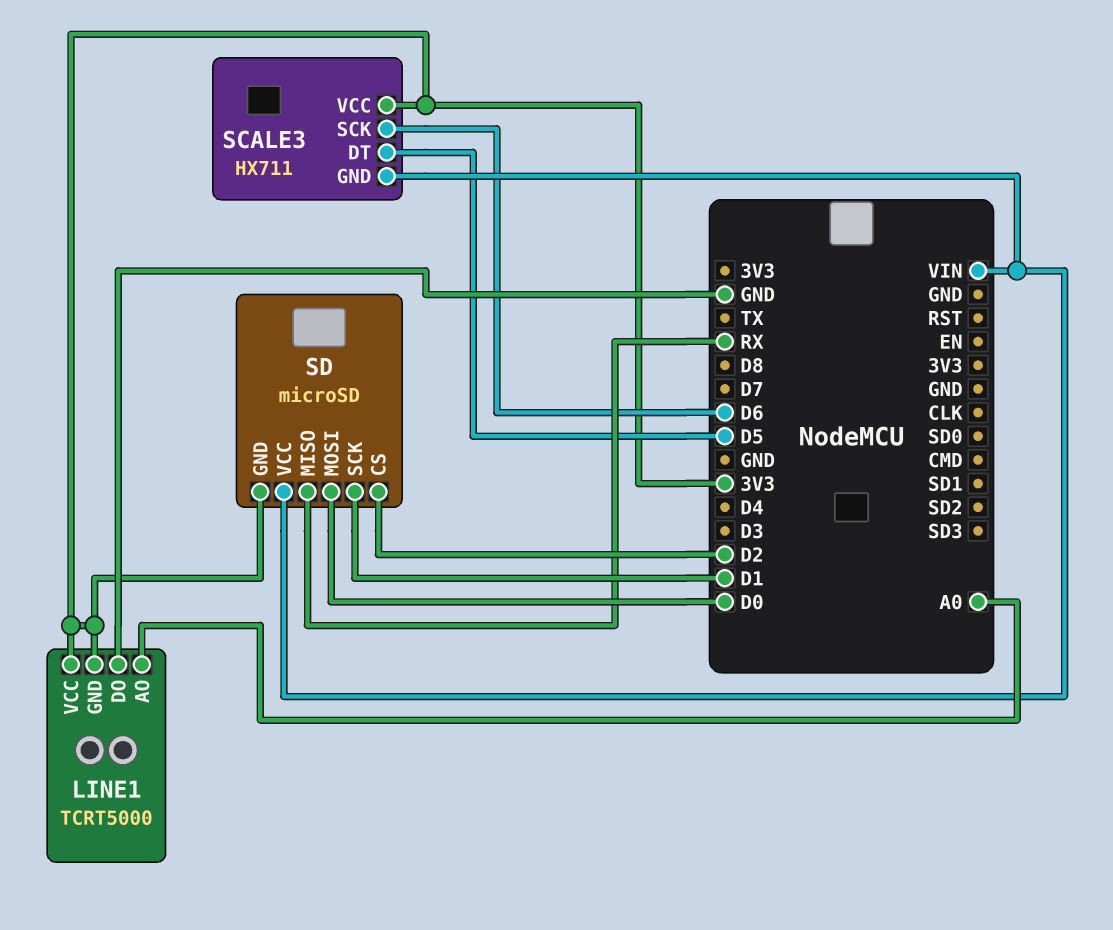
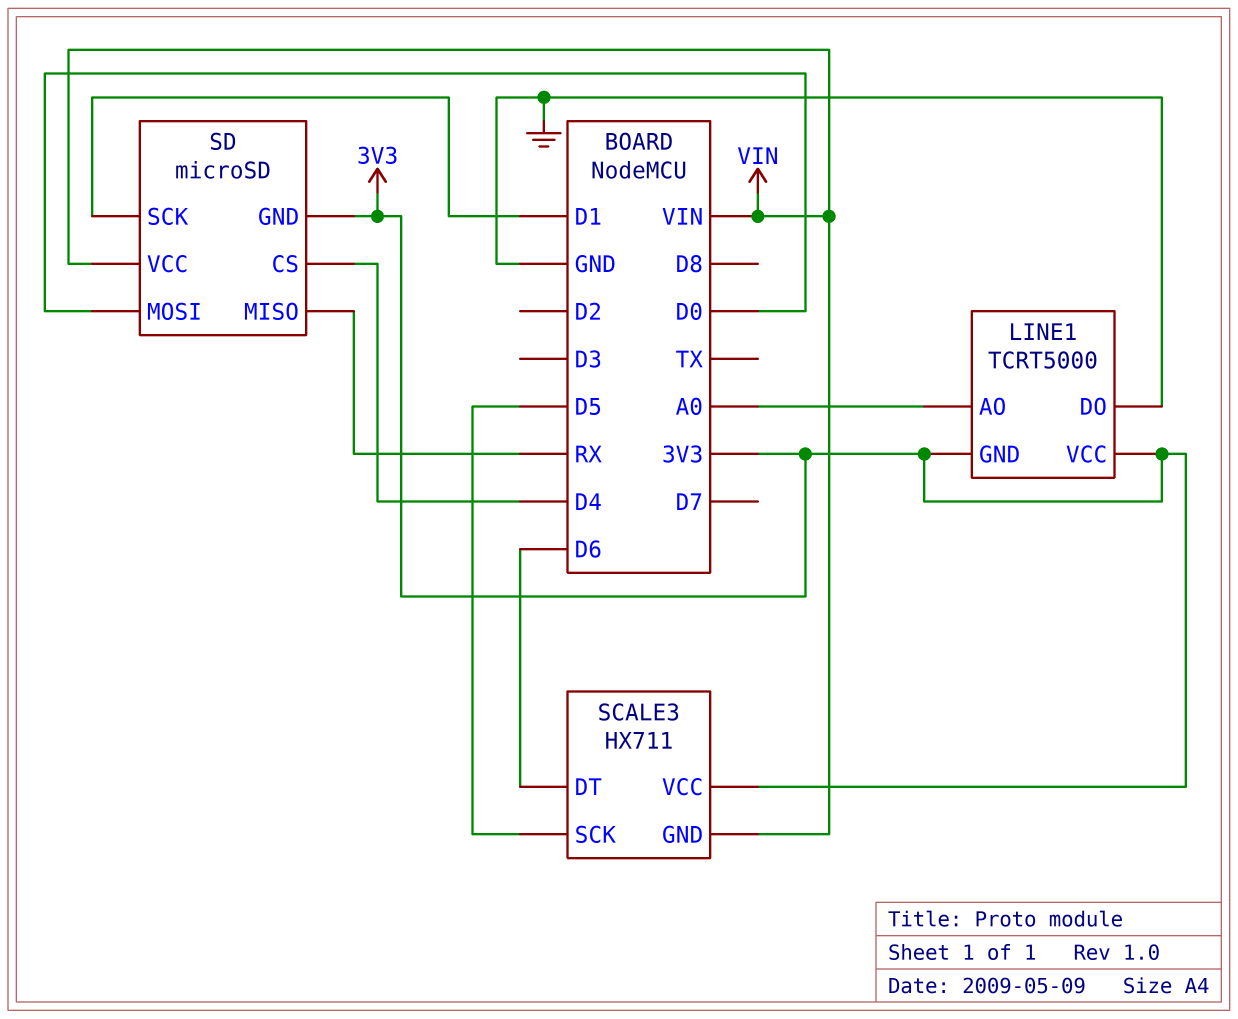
SCALE3 pin DT: D5 -> D6
SCALE3 pin SCK: D6 -> D5
SD pin CS: D2 -> D4

